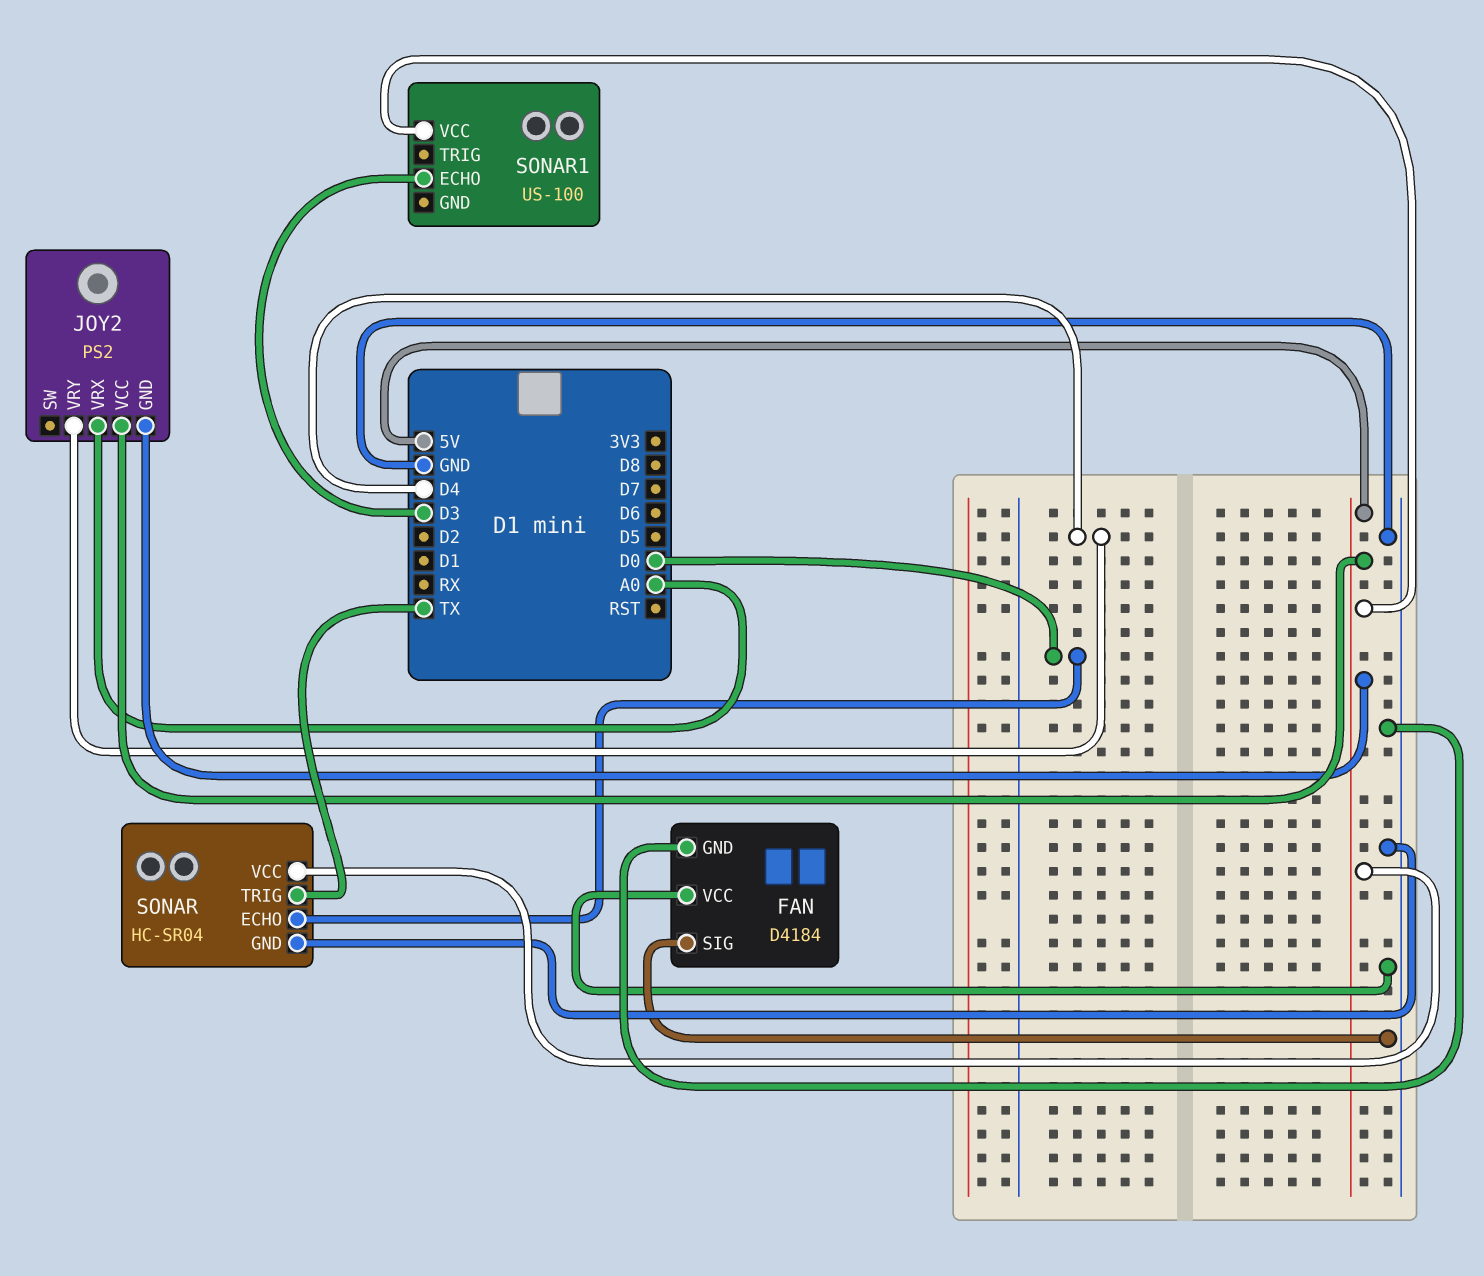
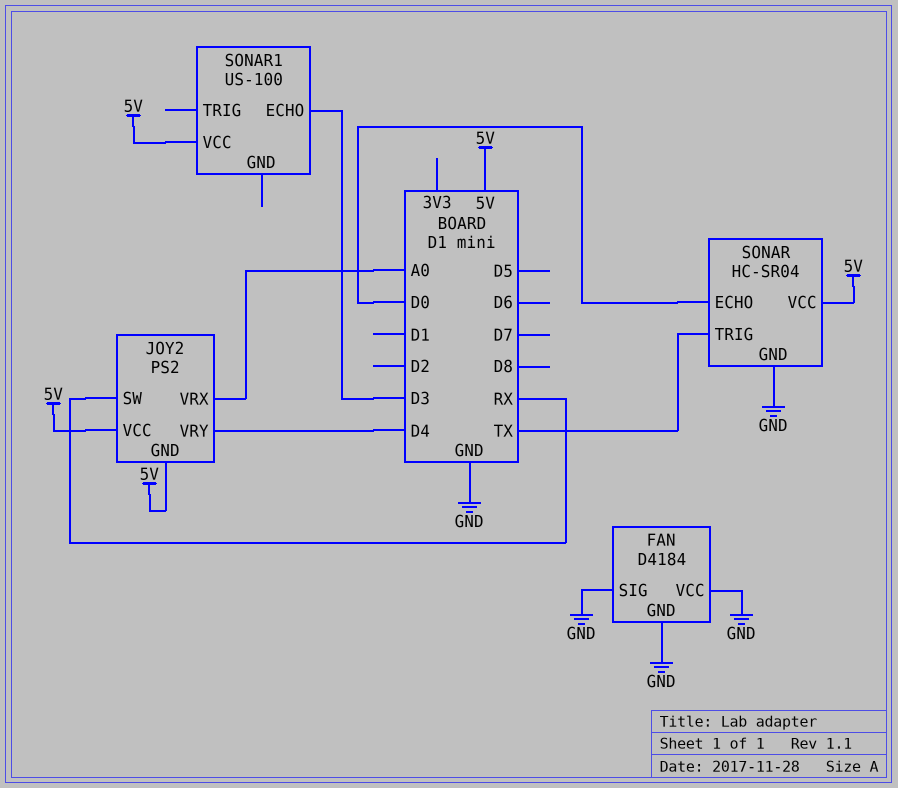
JOY2 pin SW: none -> RX

